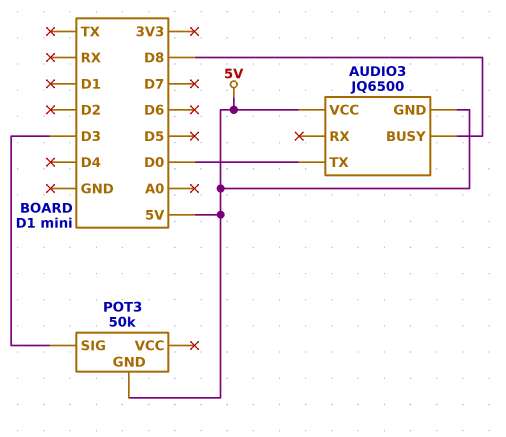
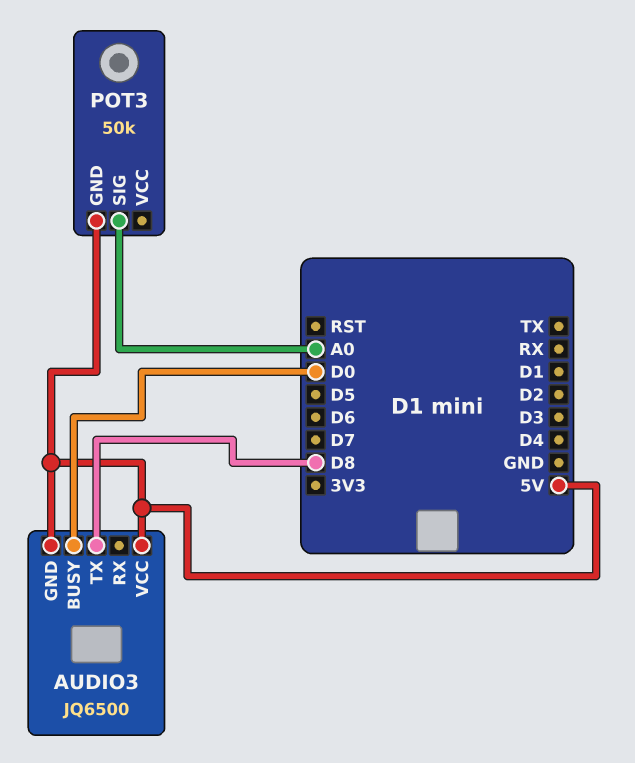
AUDIO3 pin BUSY: D8 -> D0
AUDIO3 pin TX: D0 -> D8
POT3 pin SIG: D3 -> A0

